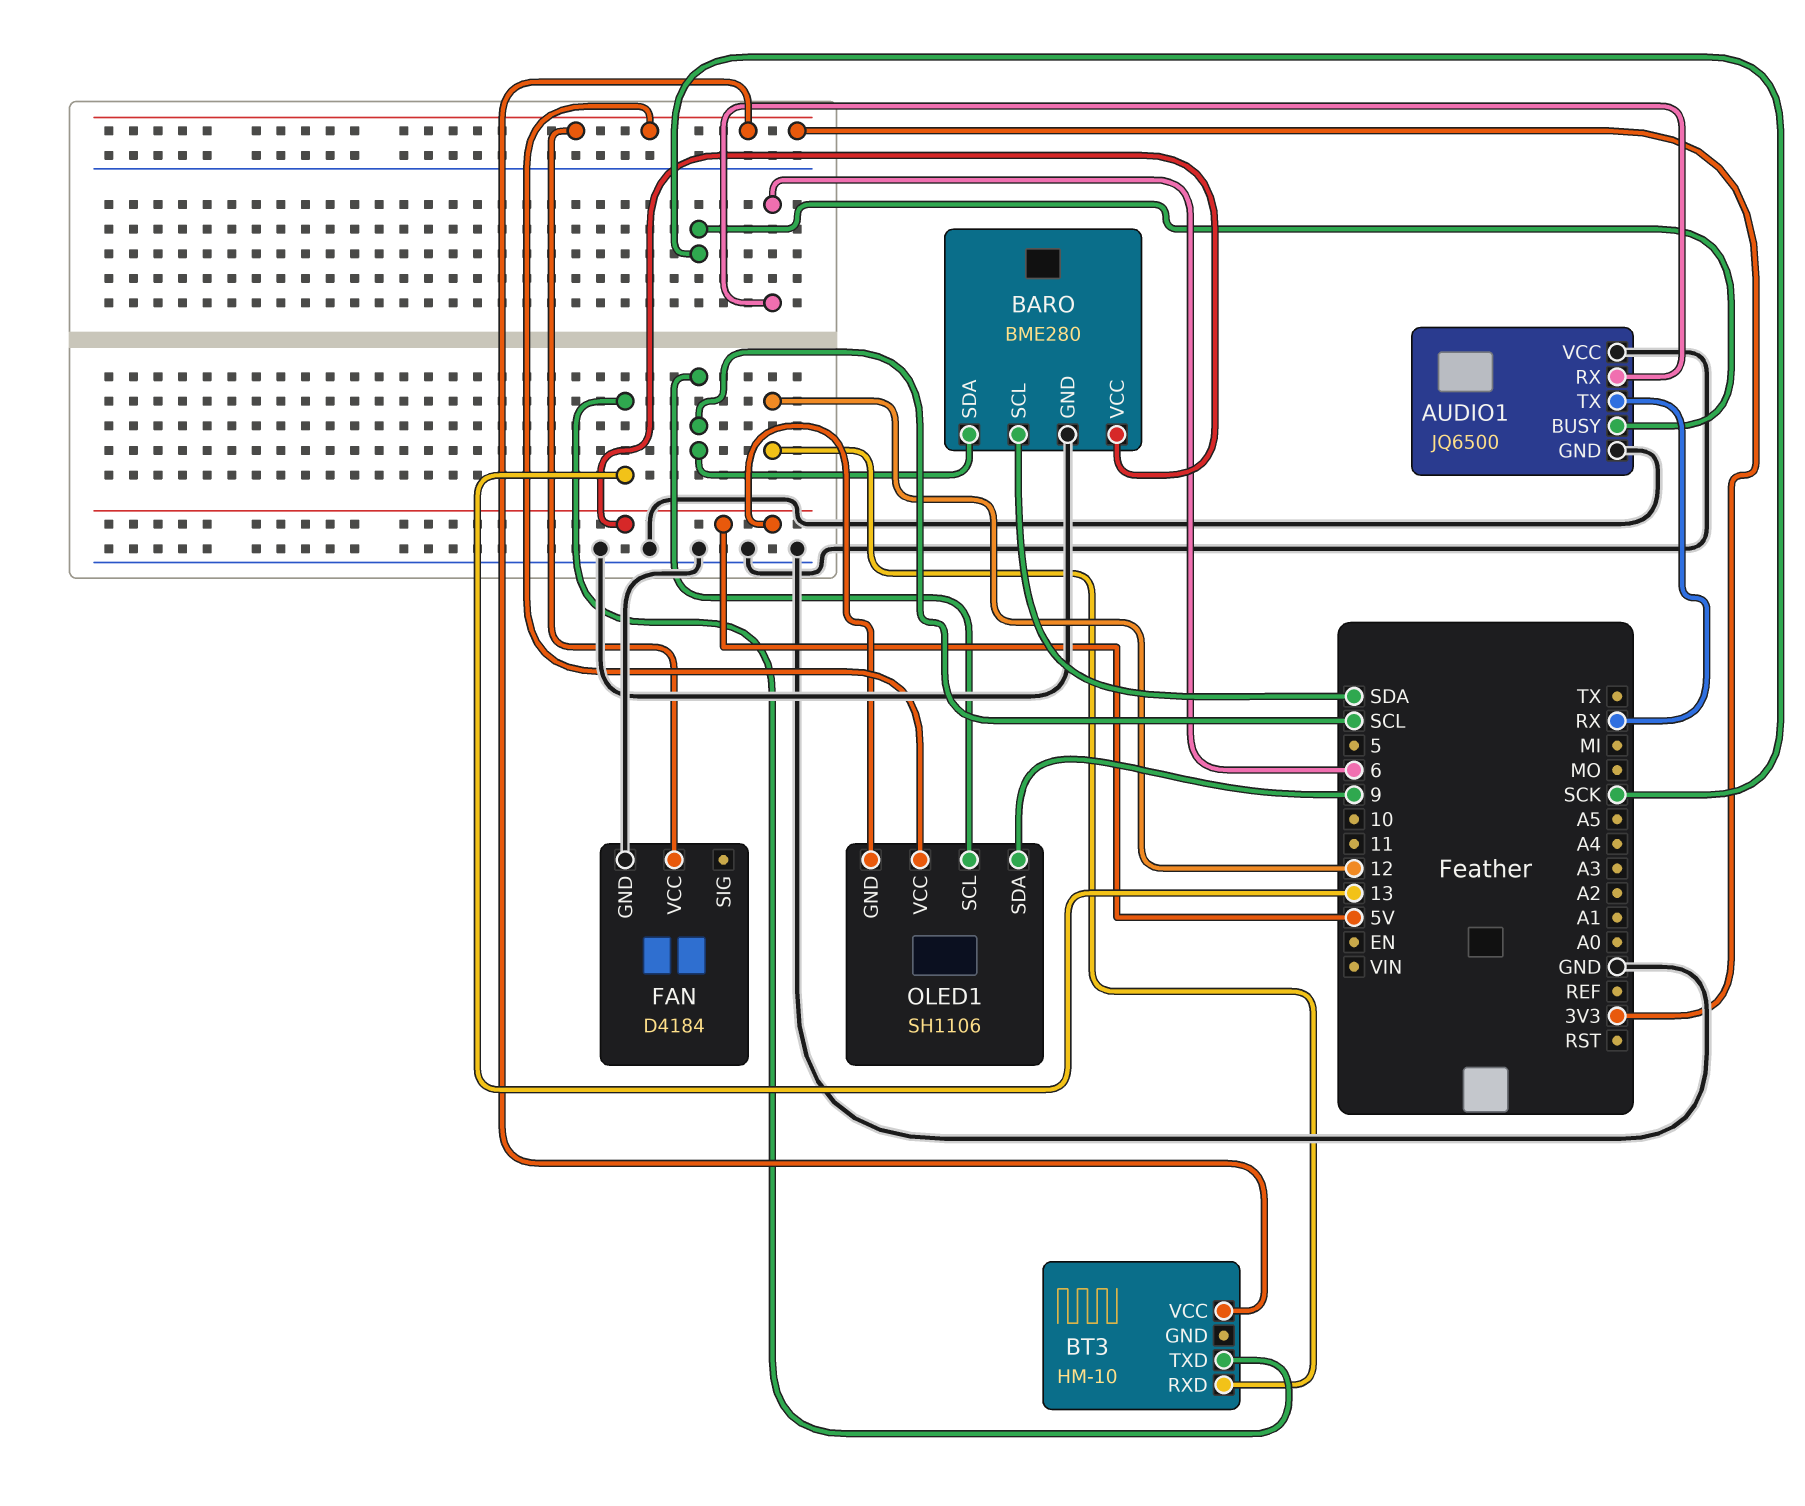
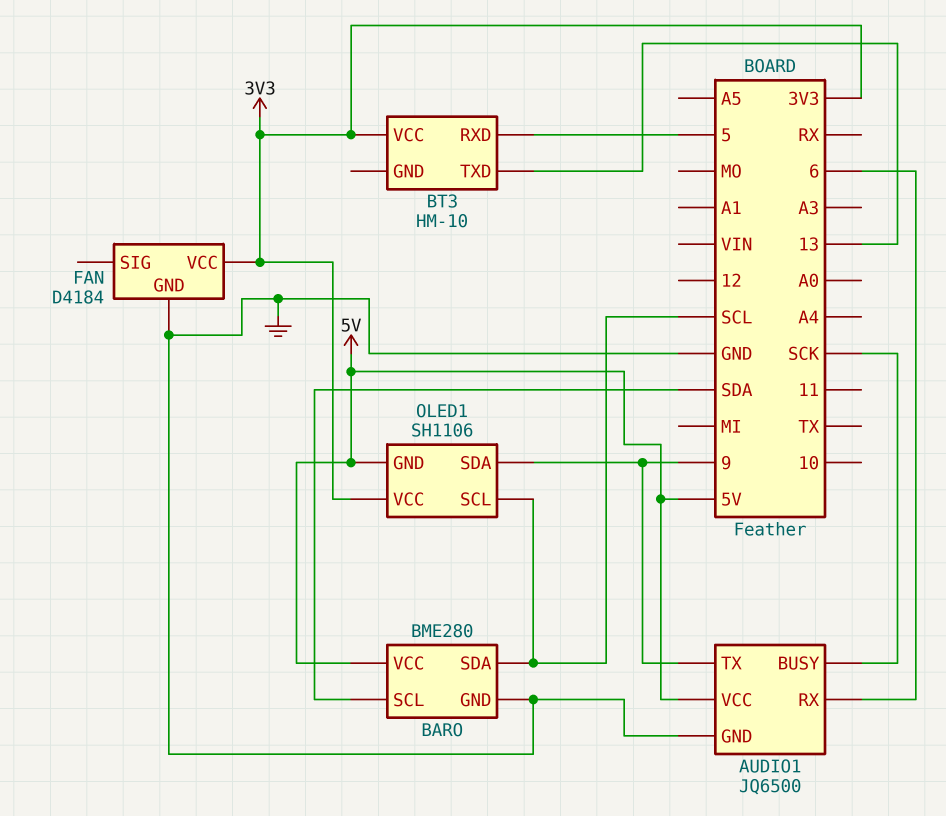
AUDIO1 pin TX: RX -> 9
AUDIO1 pin VCC: GND -> 5V
BT3 pin RXD: 12 -> 5

